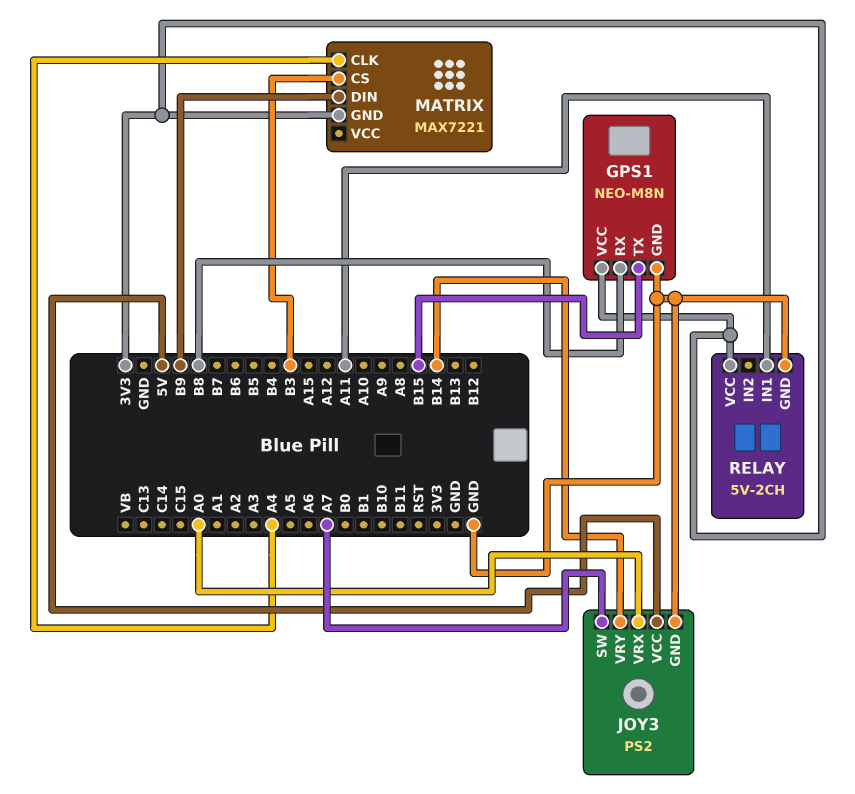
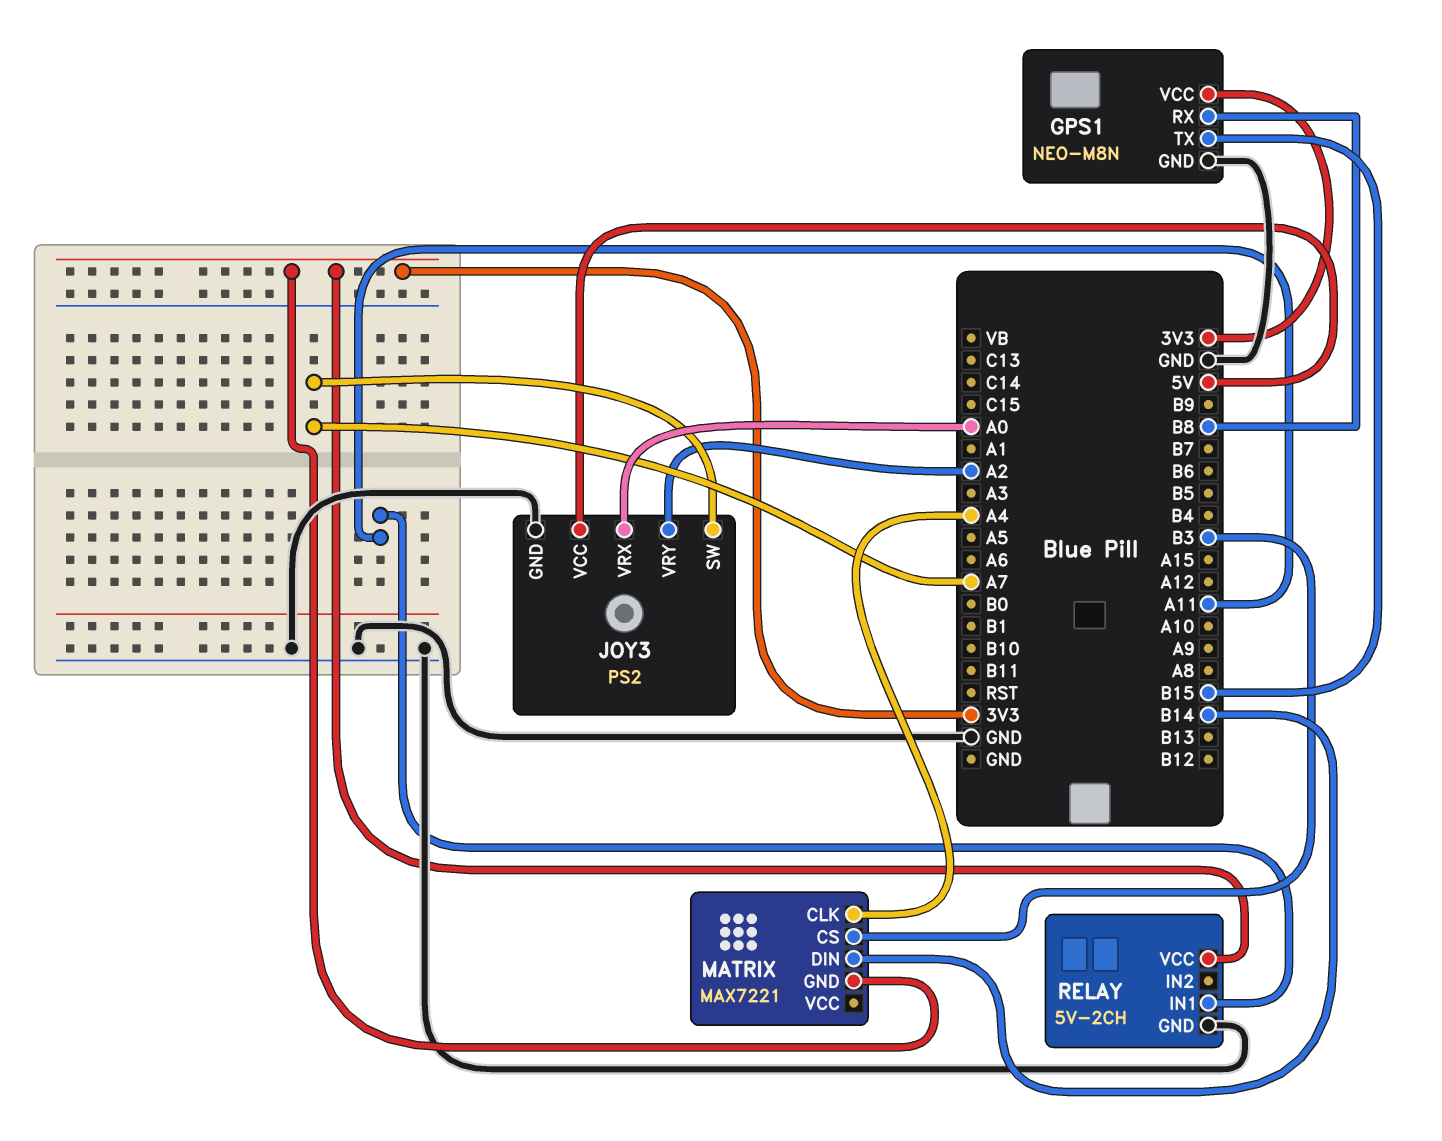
JOY3 pin VRY: B14 -> A2
MATRIX pin DIN: B9 -> B14

